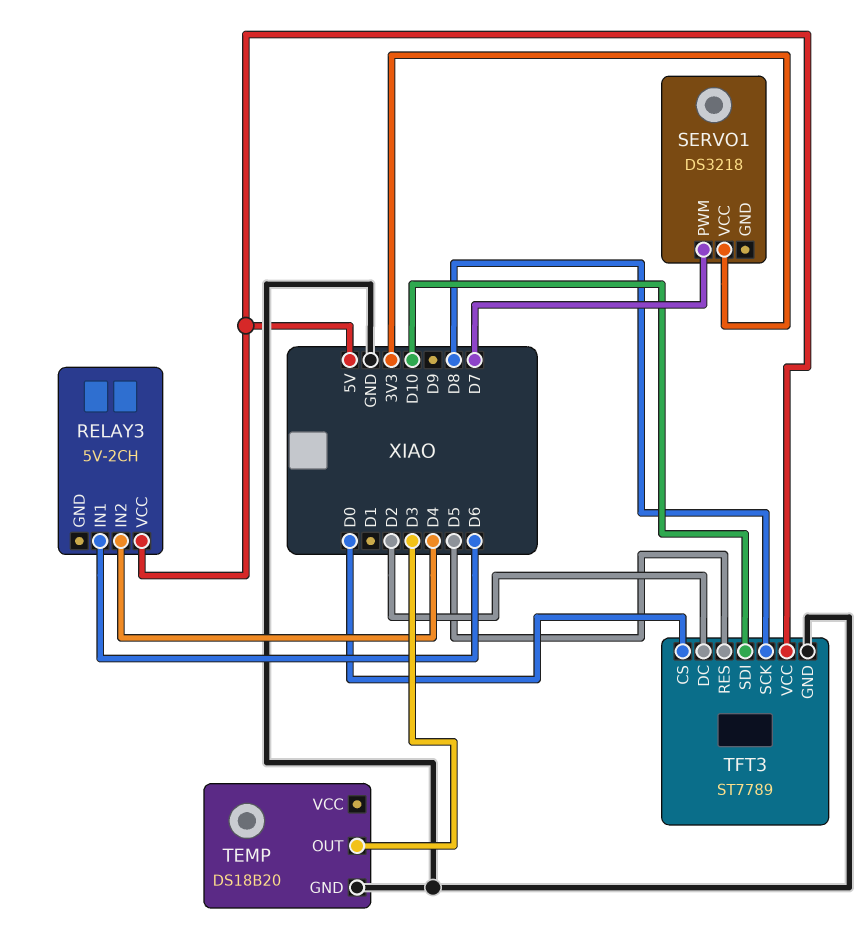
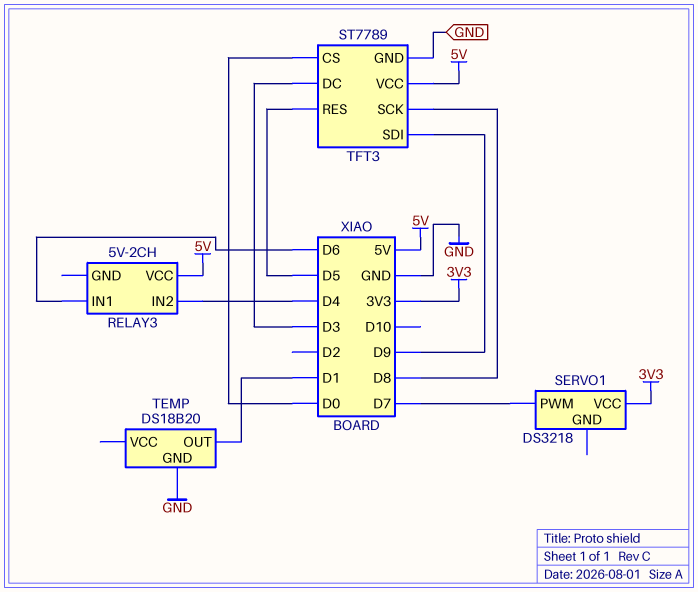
TEMP pin OUT: D3 -> D1
TFT3 pin DC: D2 -> D3
TFT3 pin SDI: D10 -> D9

